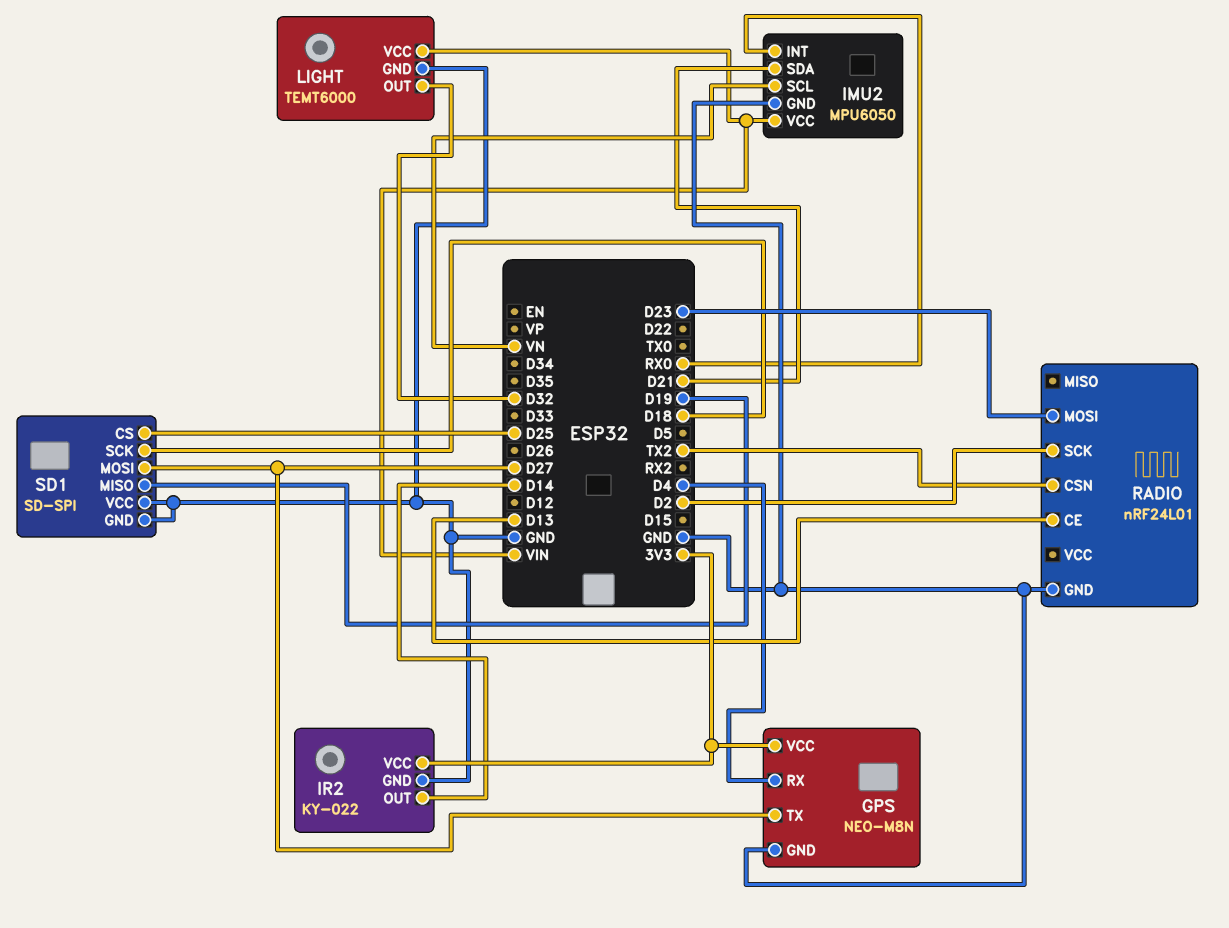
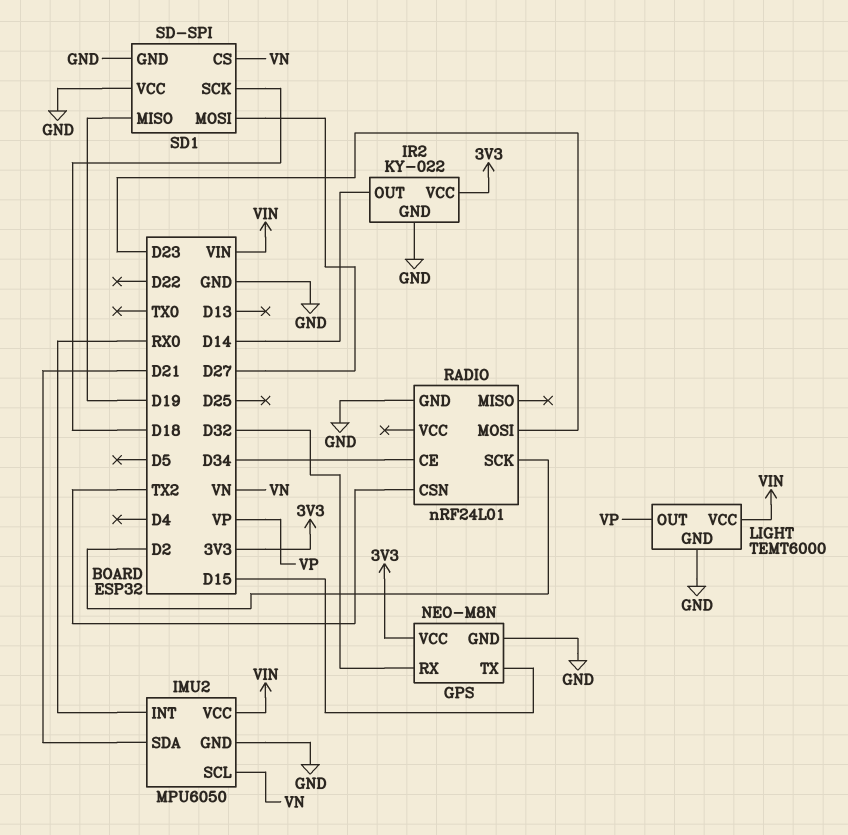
GPS pin RX: D4 -> D32
GPS pin TX: D27 -> D15
LIGHT pin OUT: D32 -> VP
RADIO pin CE: D13 -> D34
SD1 pin CS: D25 -> VN

